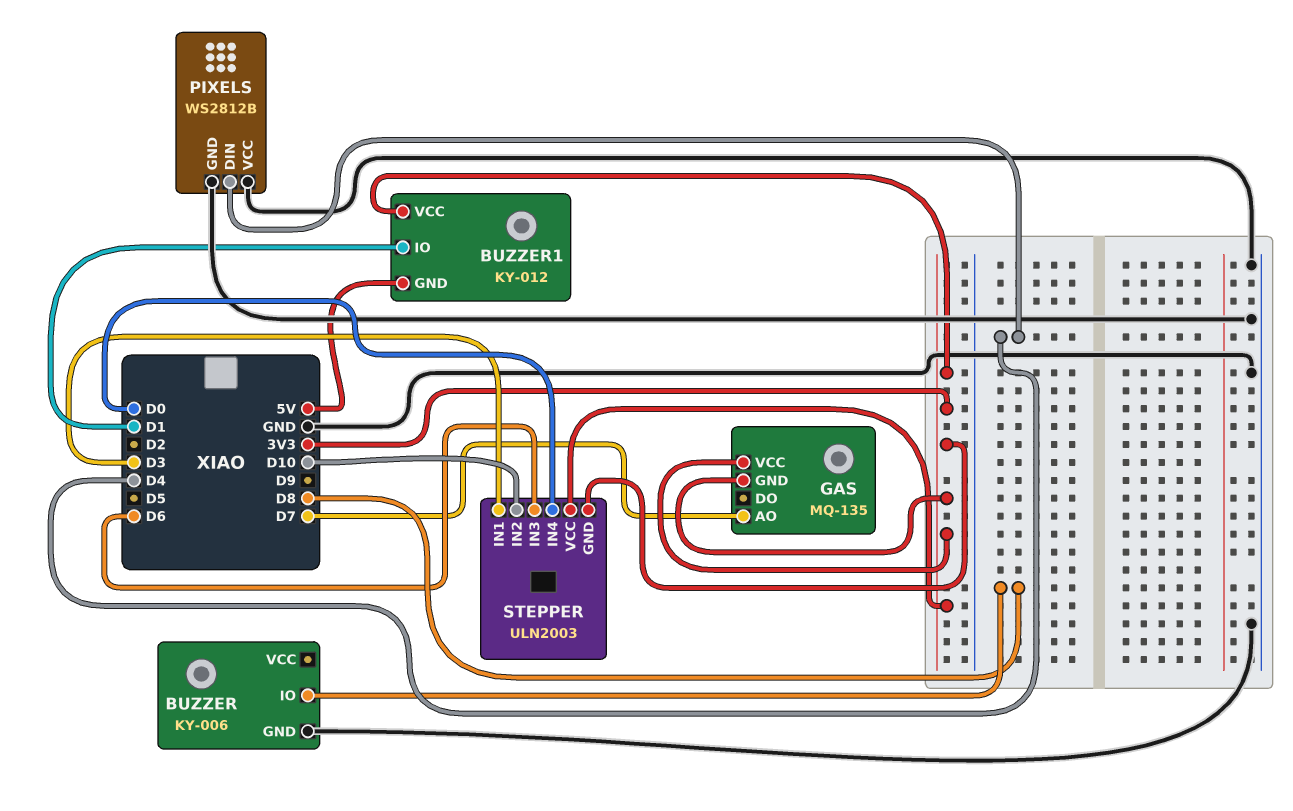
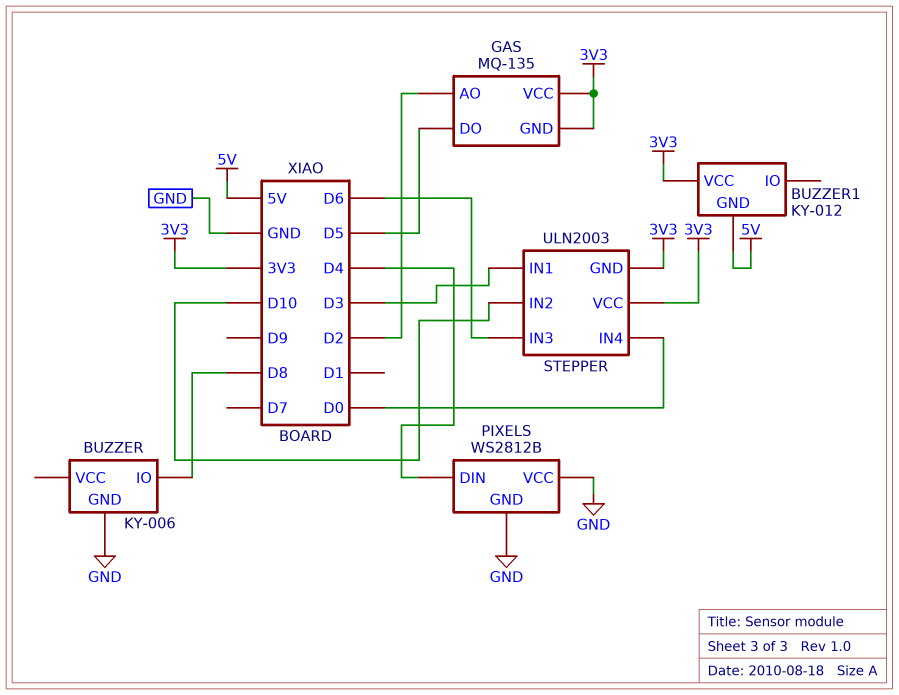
BUZZER1 pin IO: D1 -> none
GAS pin AO: D7 -> D2
GAS pin DO: none -> D5

